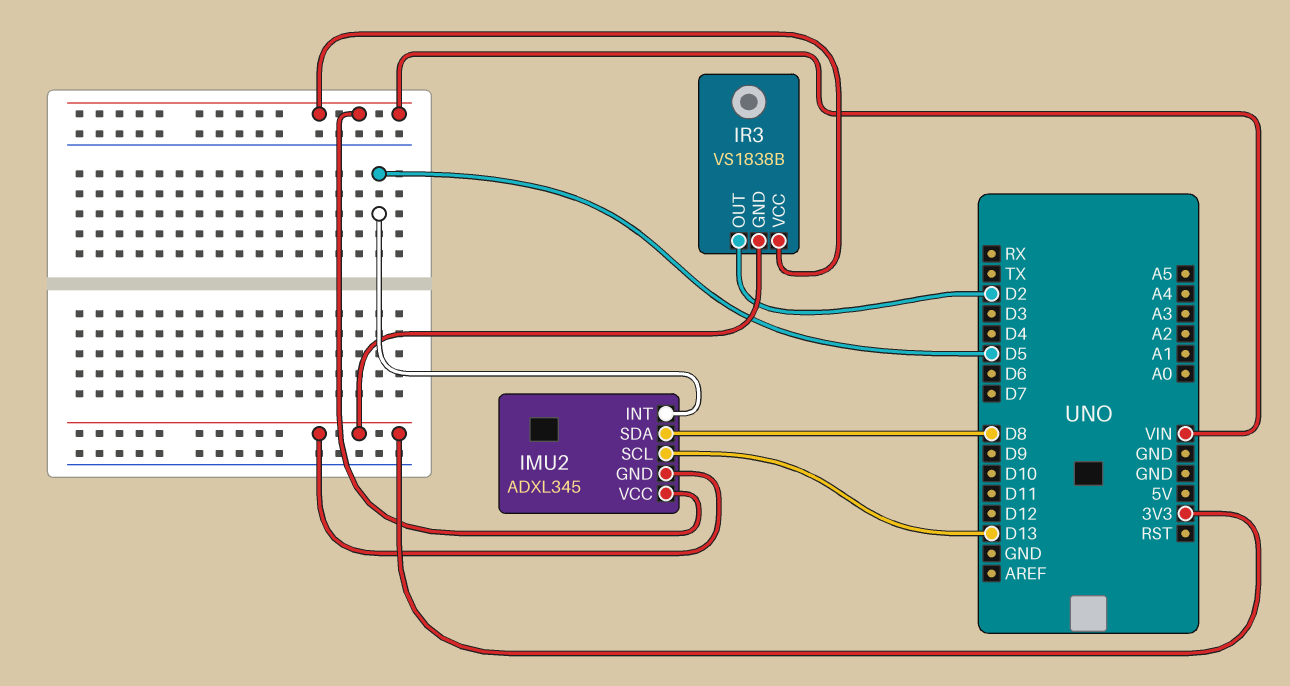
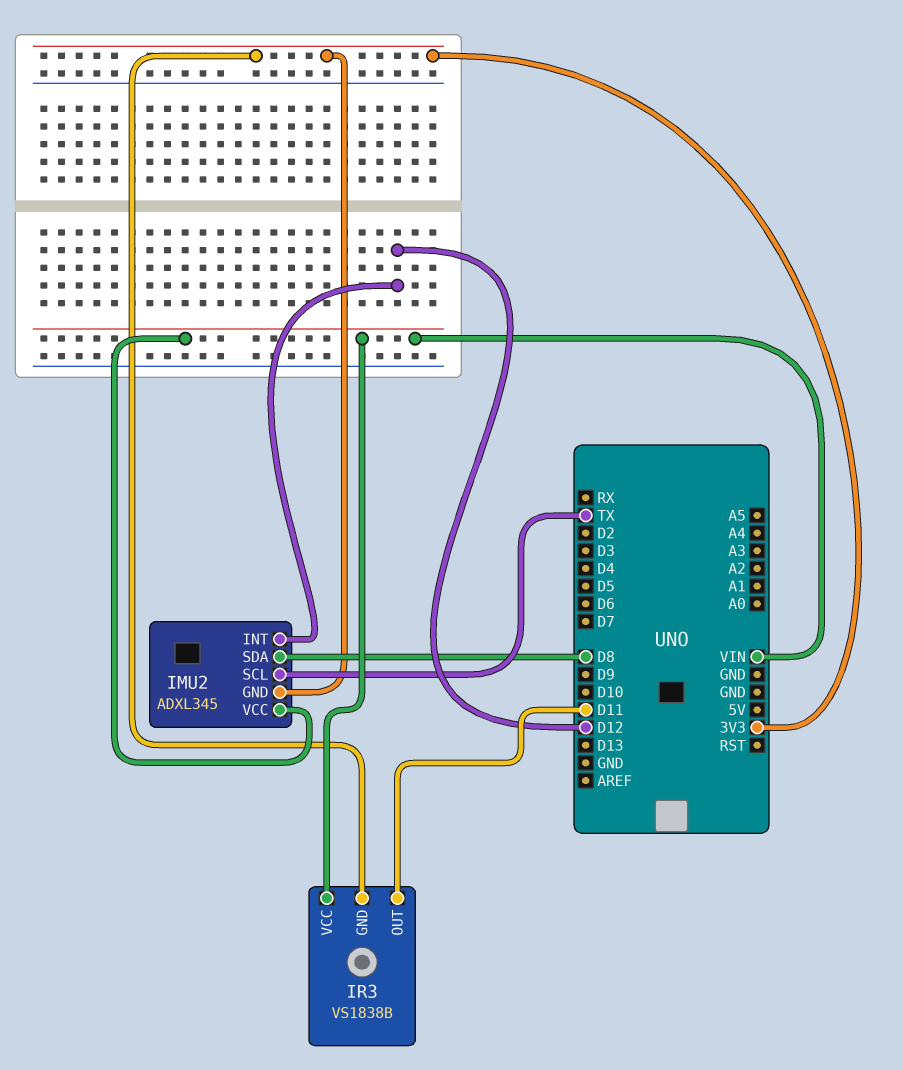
IMU2 pin INT: D5 -> D12
IMU2 pin SCL: D13 -> TX
IR3 pin OUT: D2 -> D11

